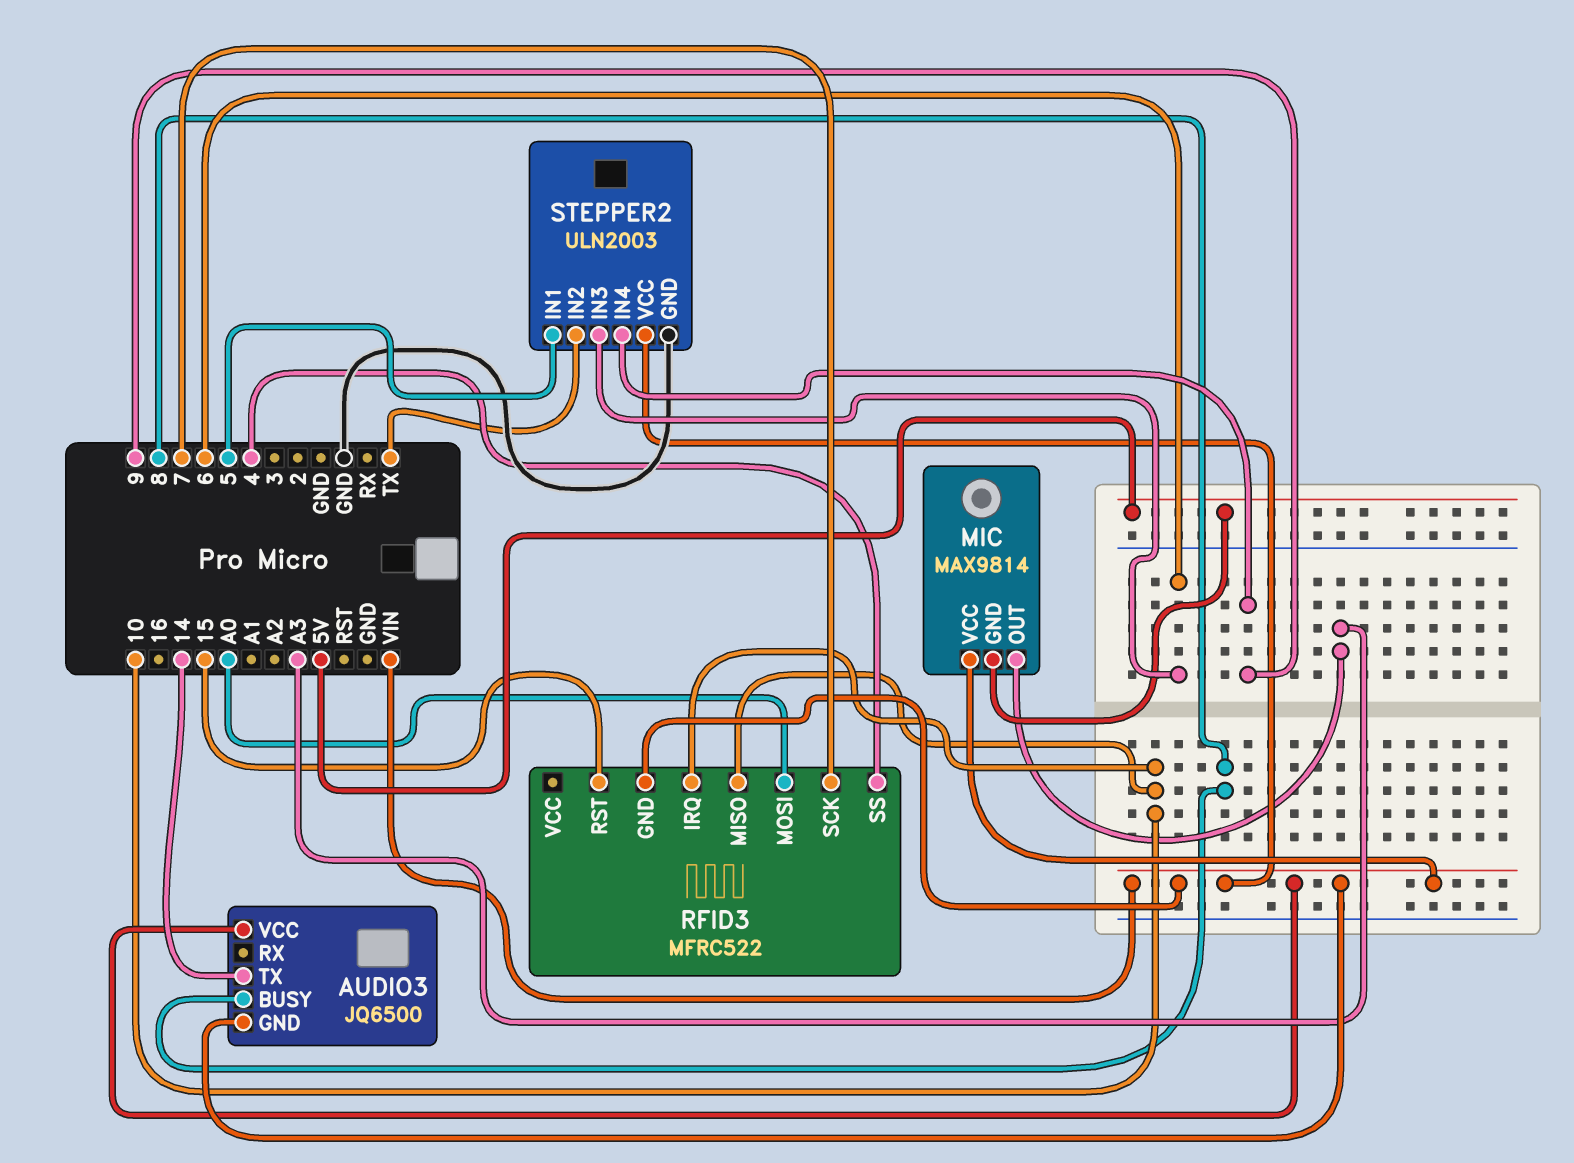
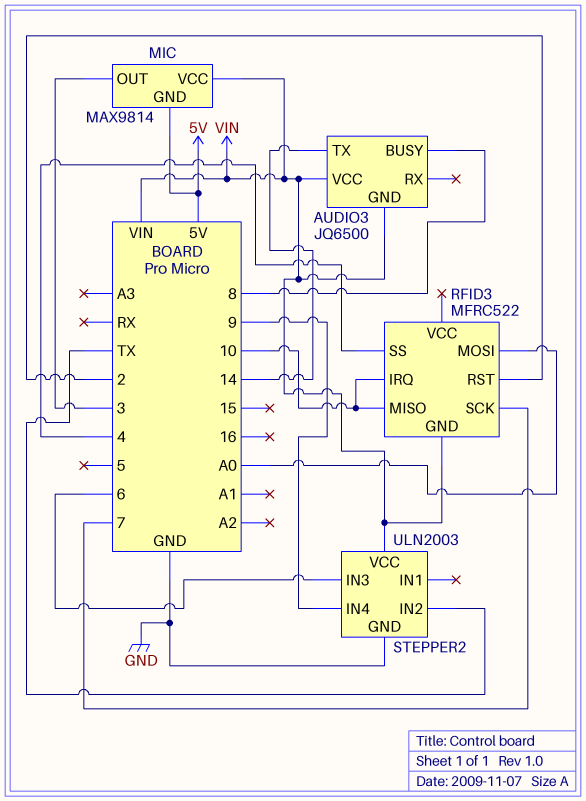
MIC pin OUT: A3 -> 3
RFID3 pin RST: 15 -> 2
STEPPER2 pin IN1: 5 -> none

